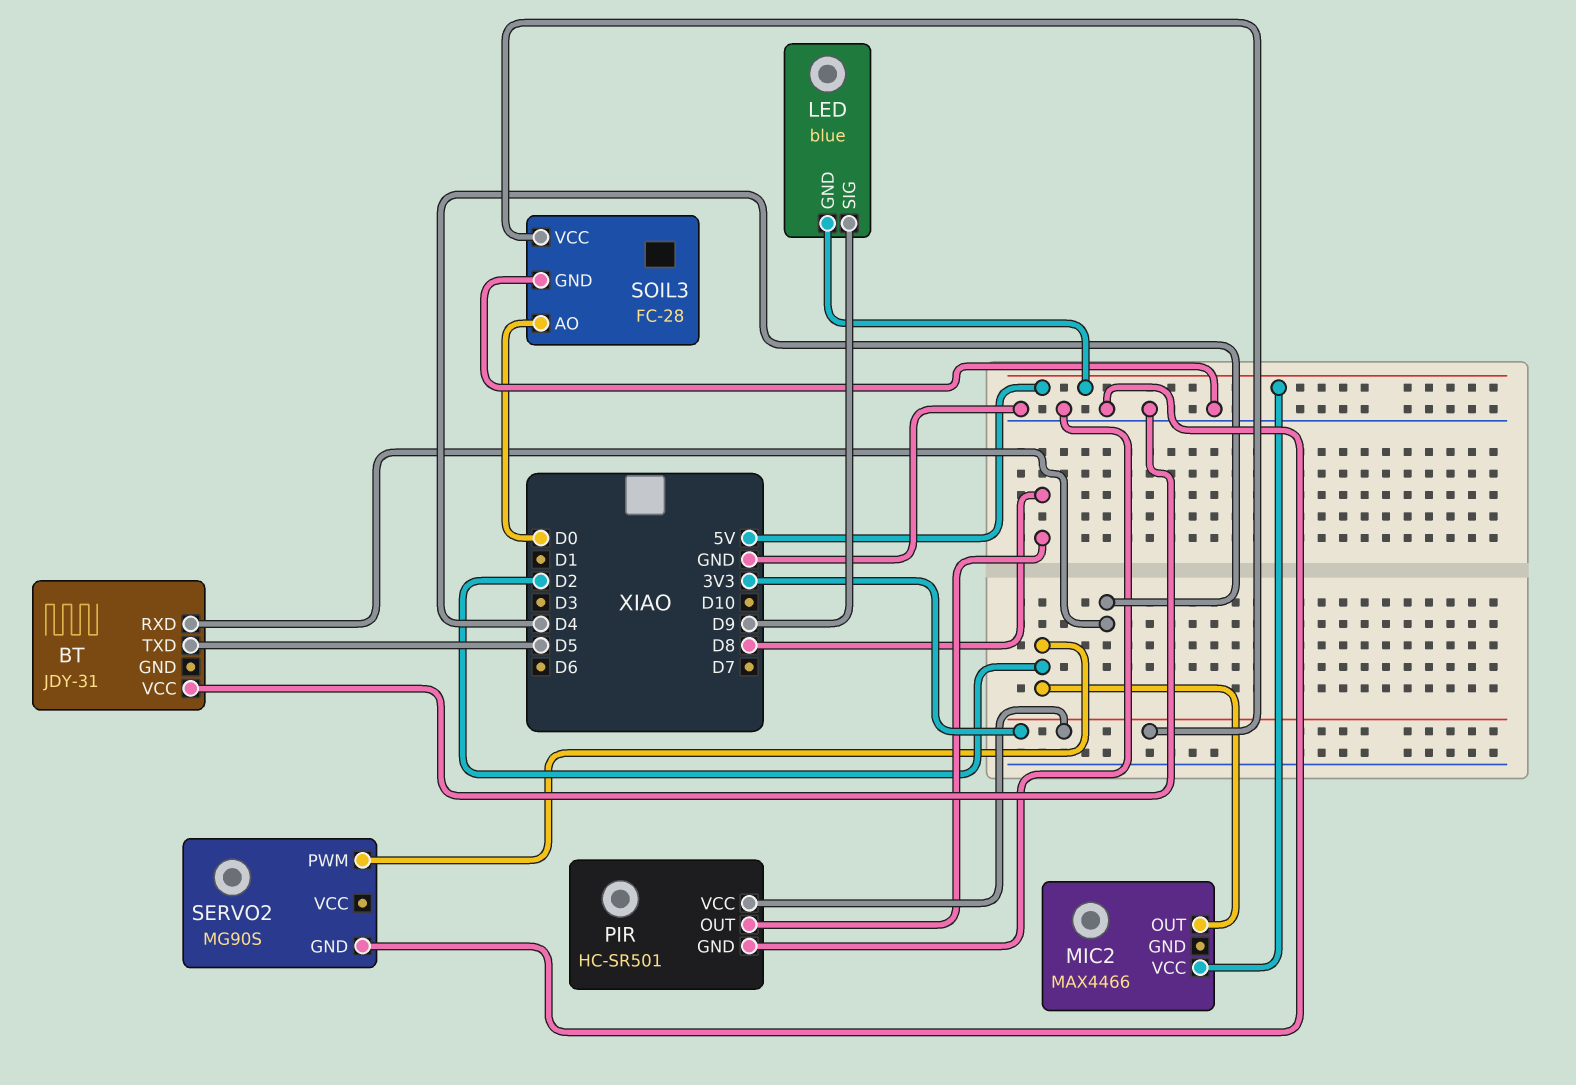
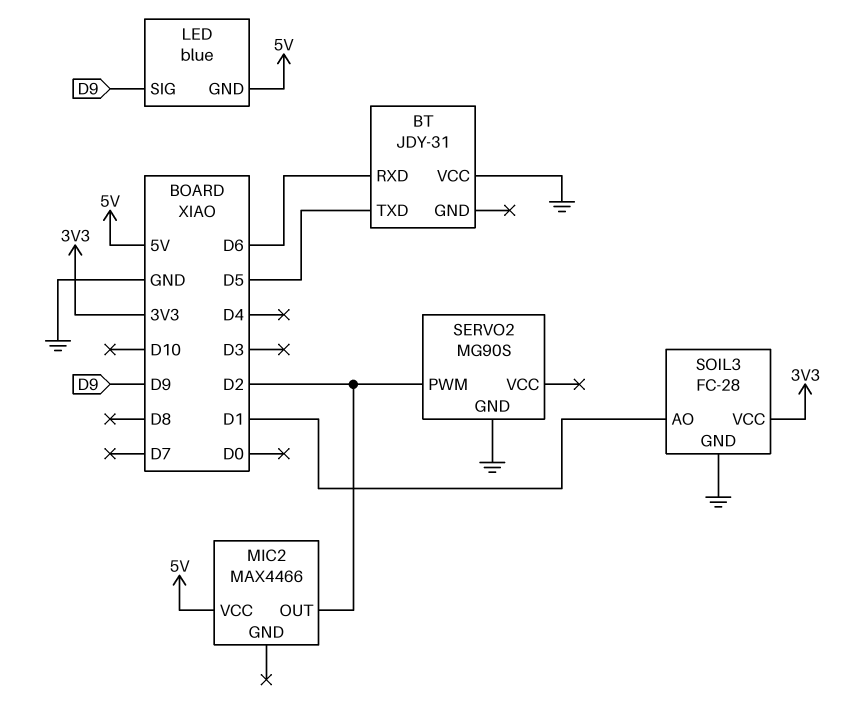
BT pin RXD: D4 -> D6
PIR: HC-SR501 -> none
PIR pin GND: GND -> none
PIR pin OUT: D8 -> none
PIR pin VCC: 3V3 -> none
SOIL3 pin AO: D0 -> D1

